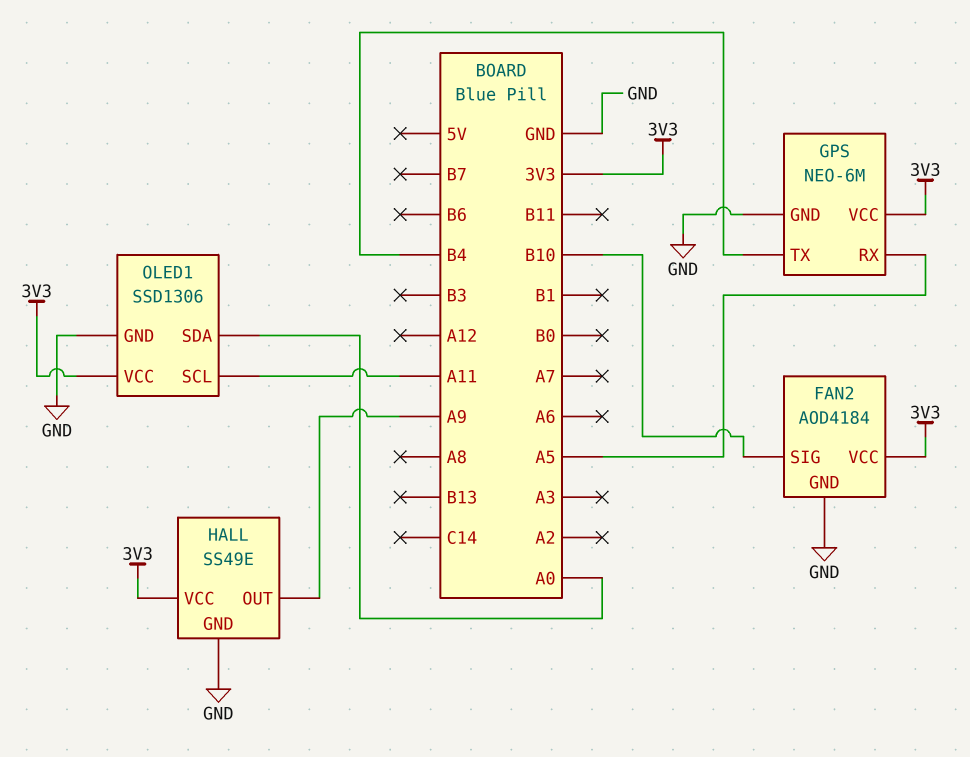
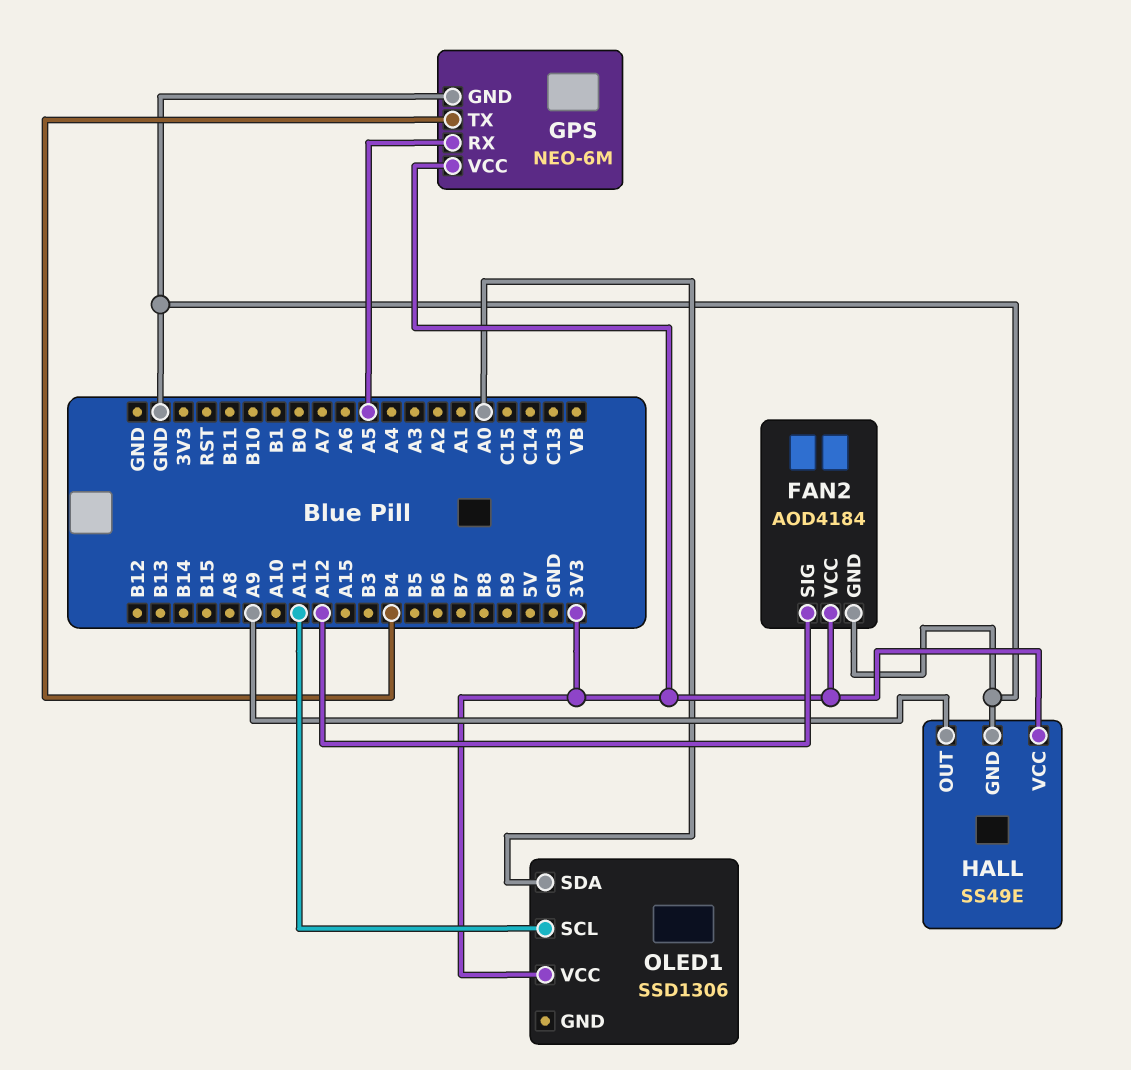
FAN2 pin SIG: B10 -> A12
OLED1 pin GND: GND -> none

